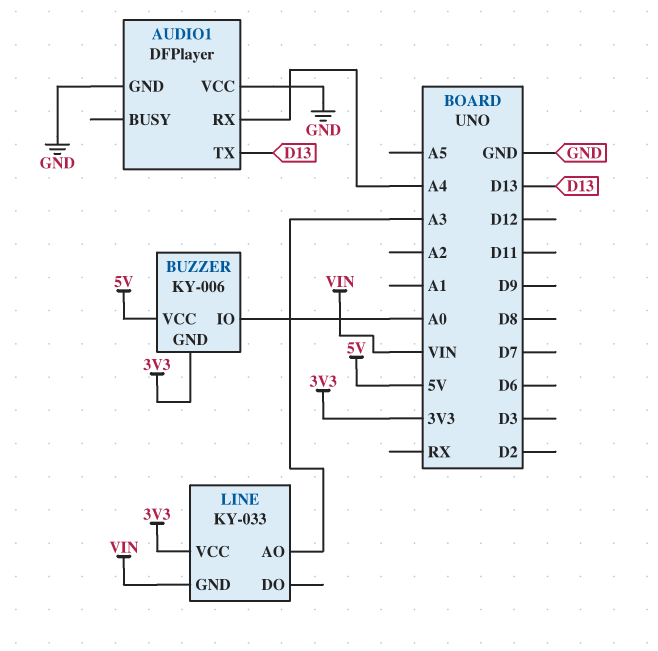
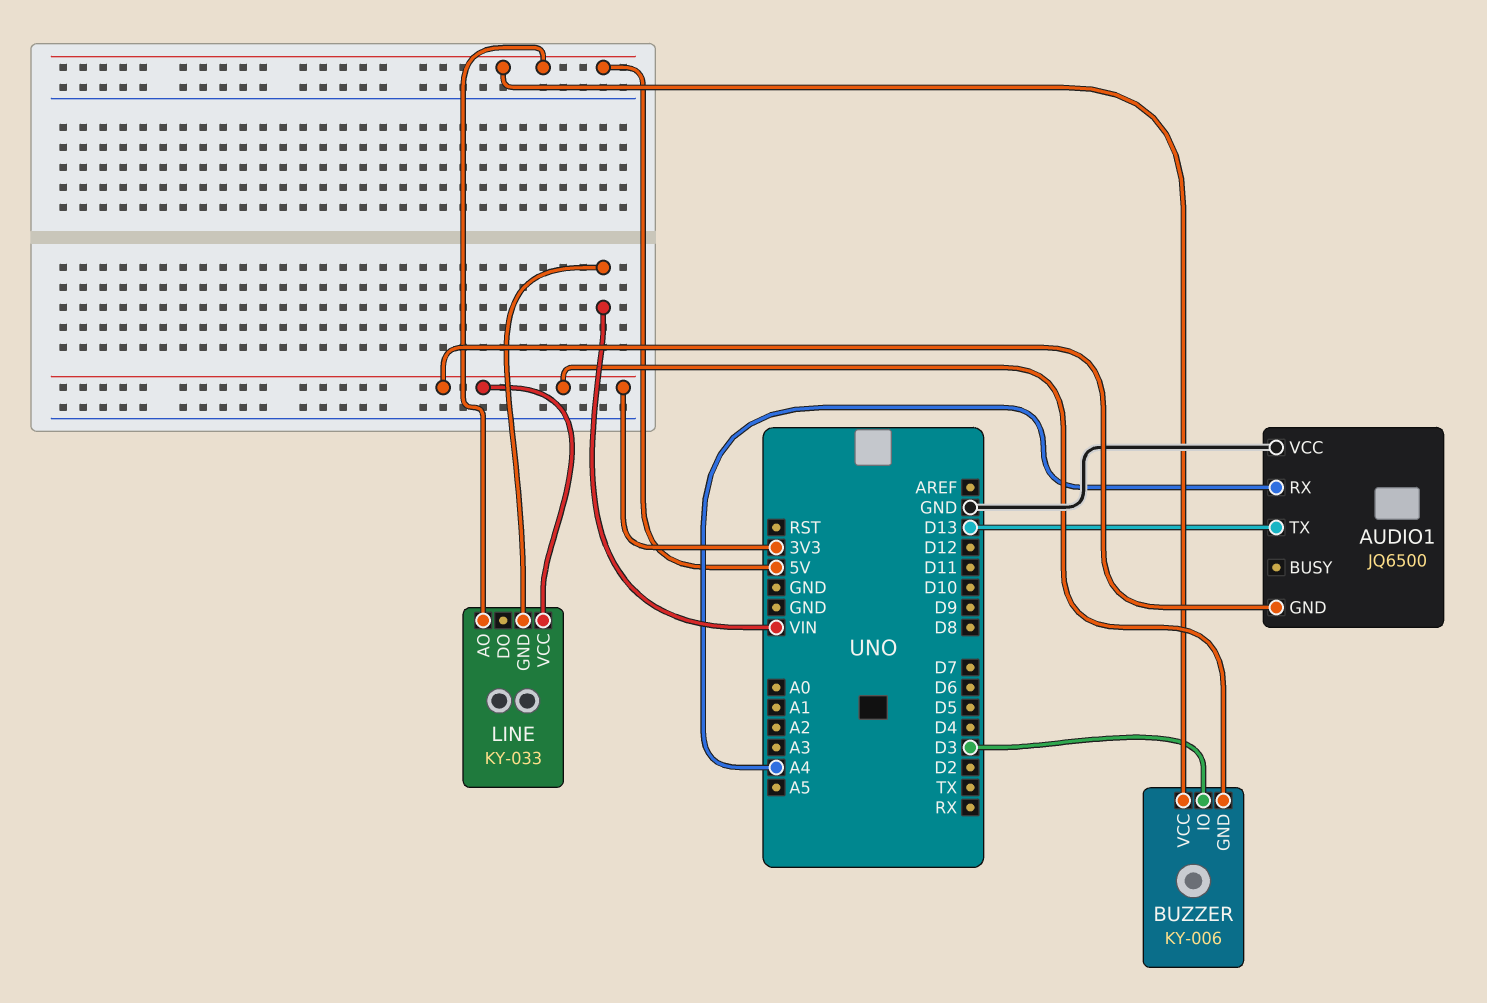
AUDIO1: DFPlayer -> JQ6500
AUDIO1 pin GND: GND -> 3V3
BUZZER pin IO: A0 -> D3
LINE pin AO: A3 -> 5V

